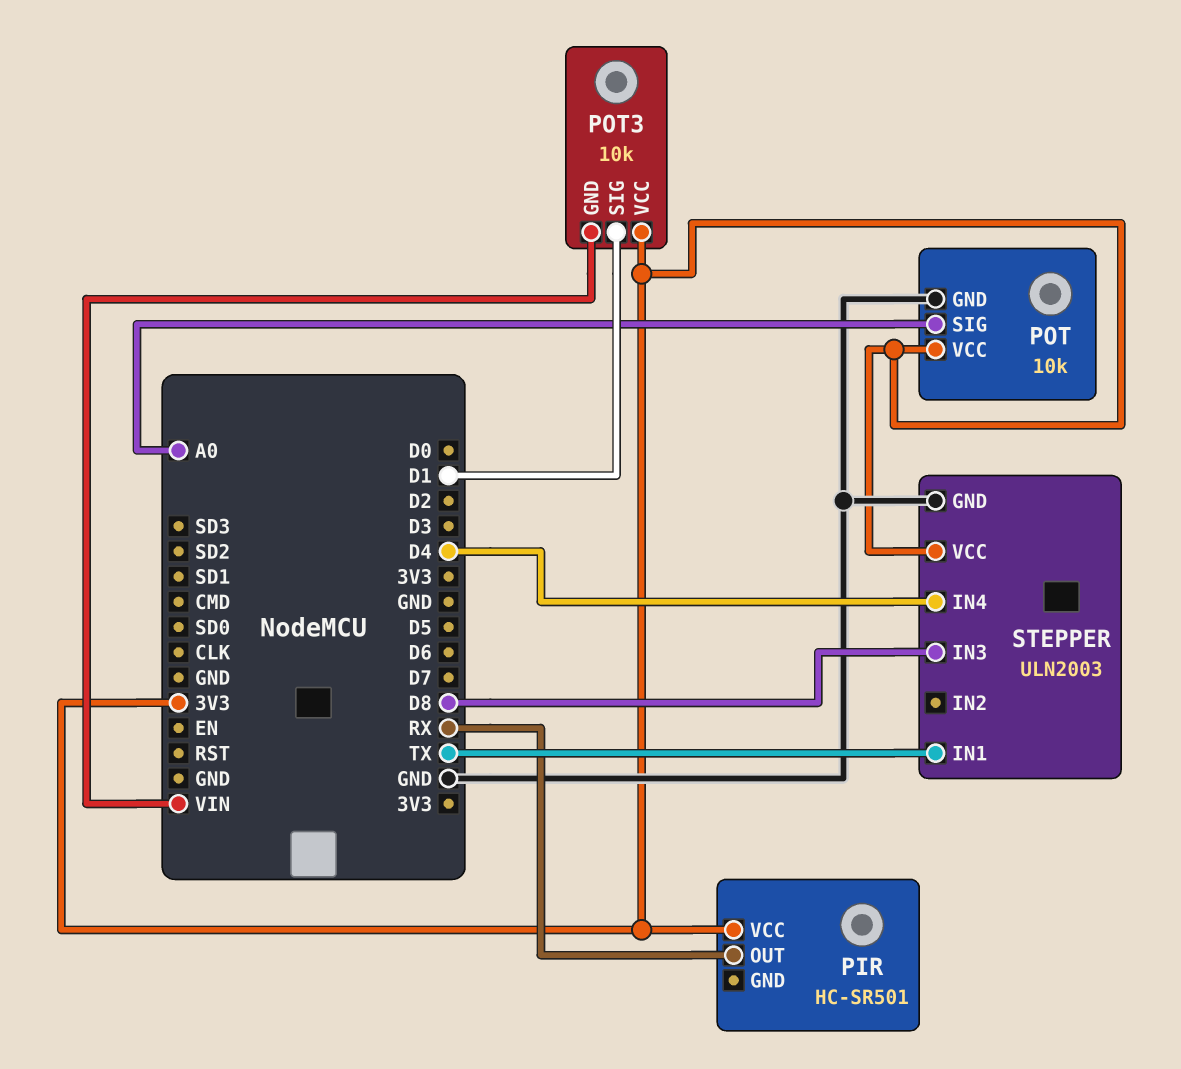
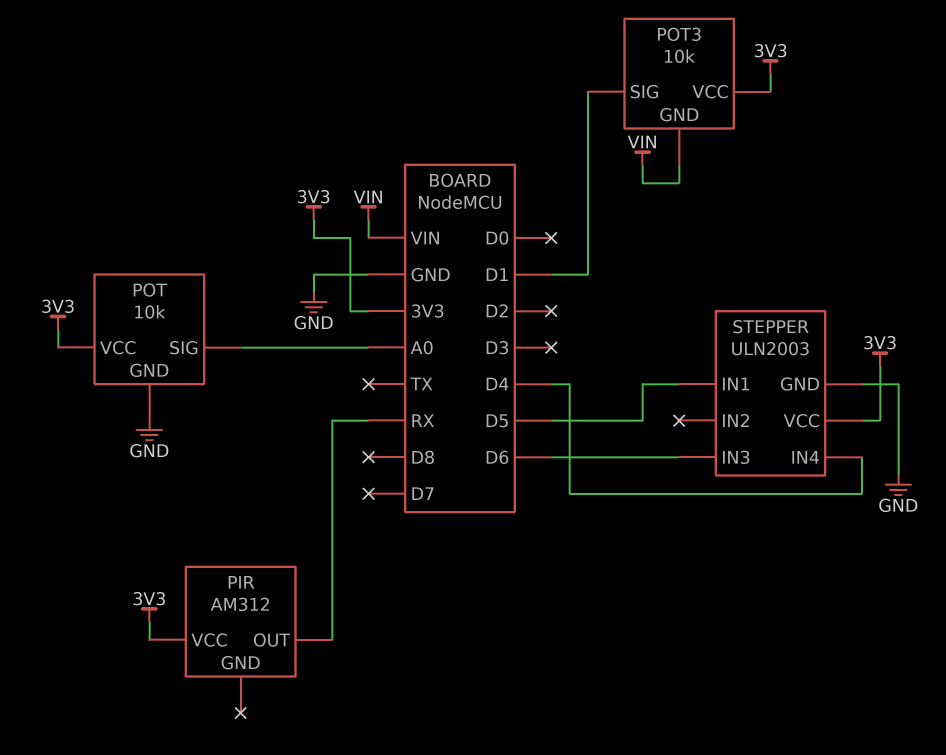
PIR: HC-SR501 -> AM312
STEPPER pin IN1: TX -> D5
STEPPER pin IN3: D8 -> D6

